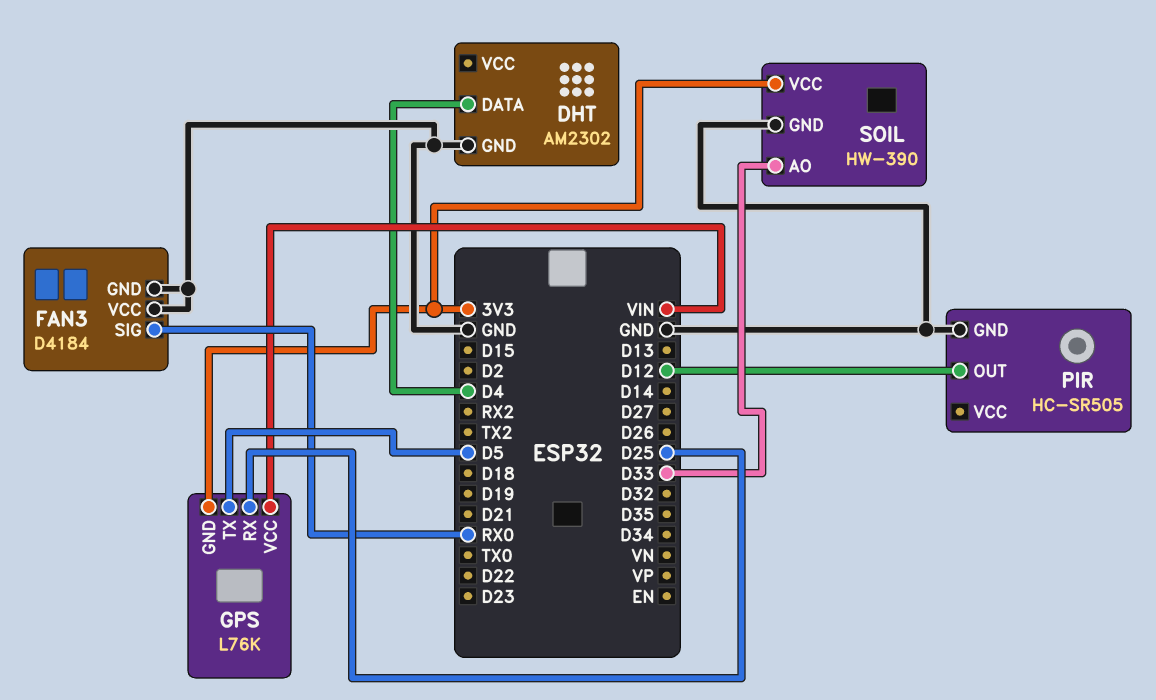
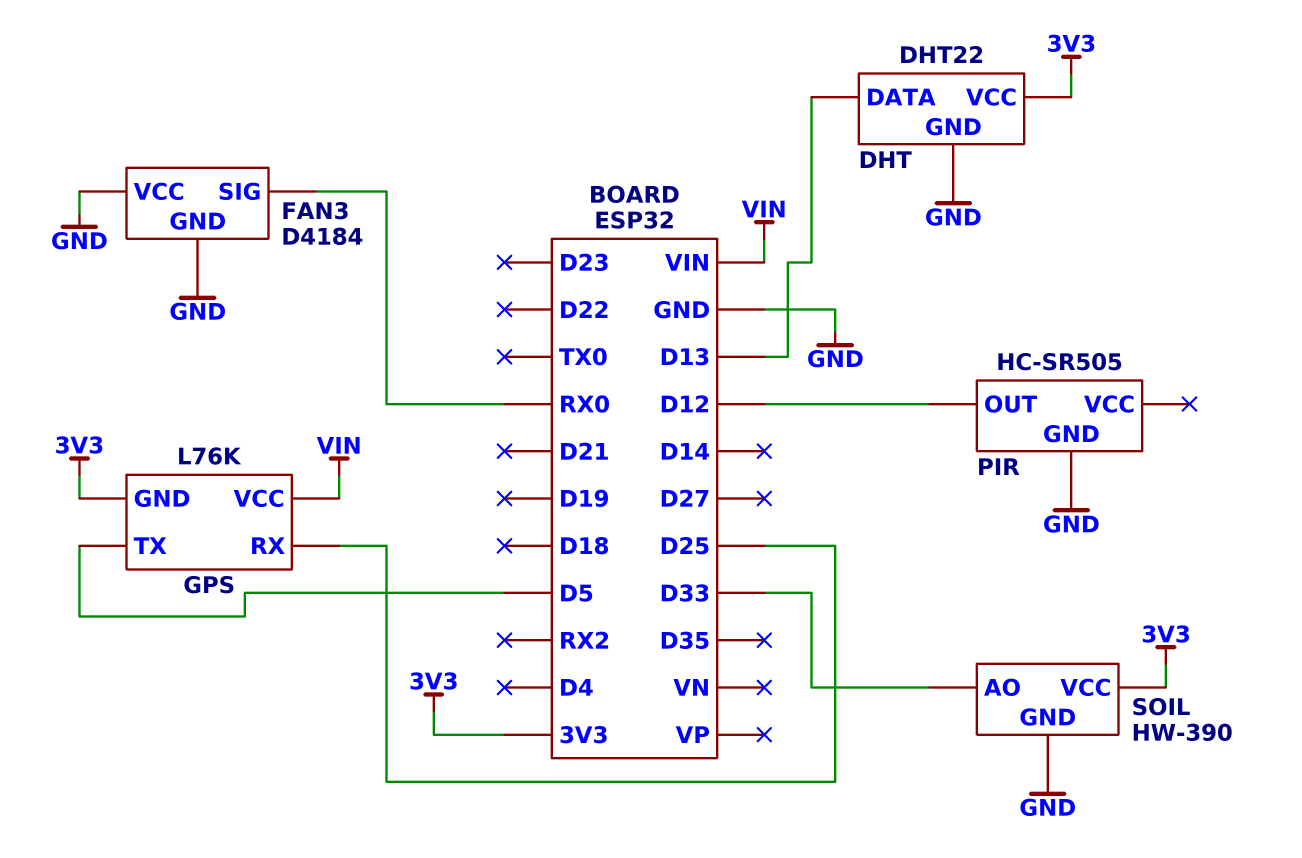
DHT: AM2302 -> DHT22
DHT pin DATA: D4 -> D13
DHT pin VCC: none -> 3V3

